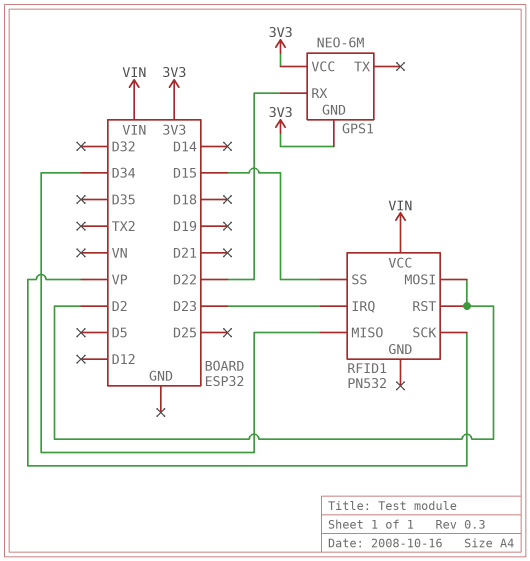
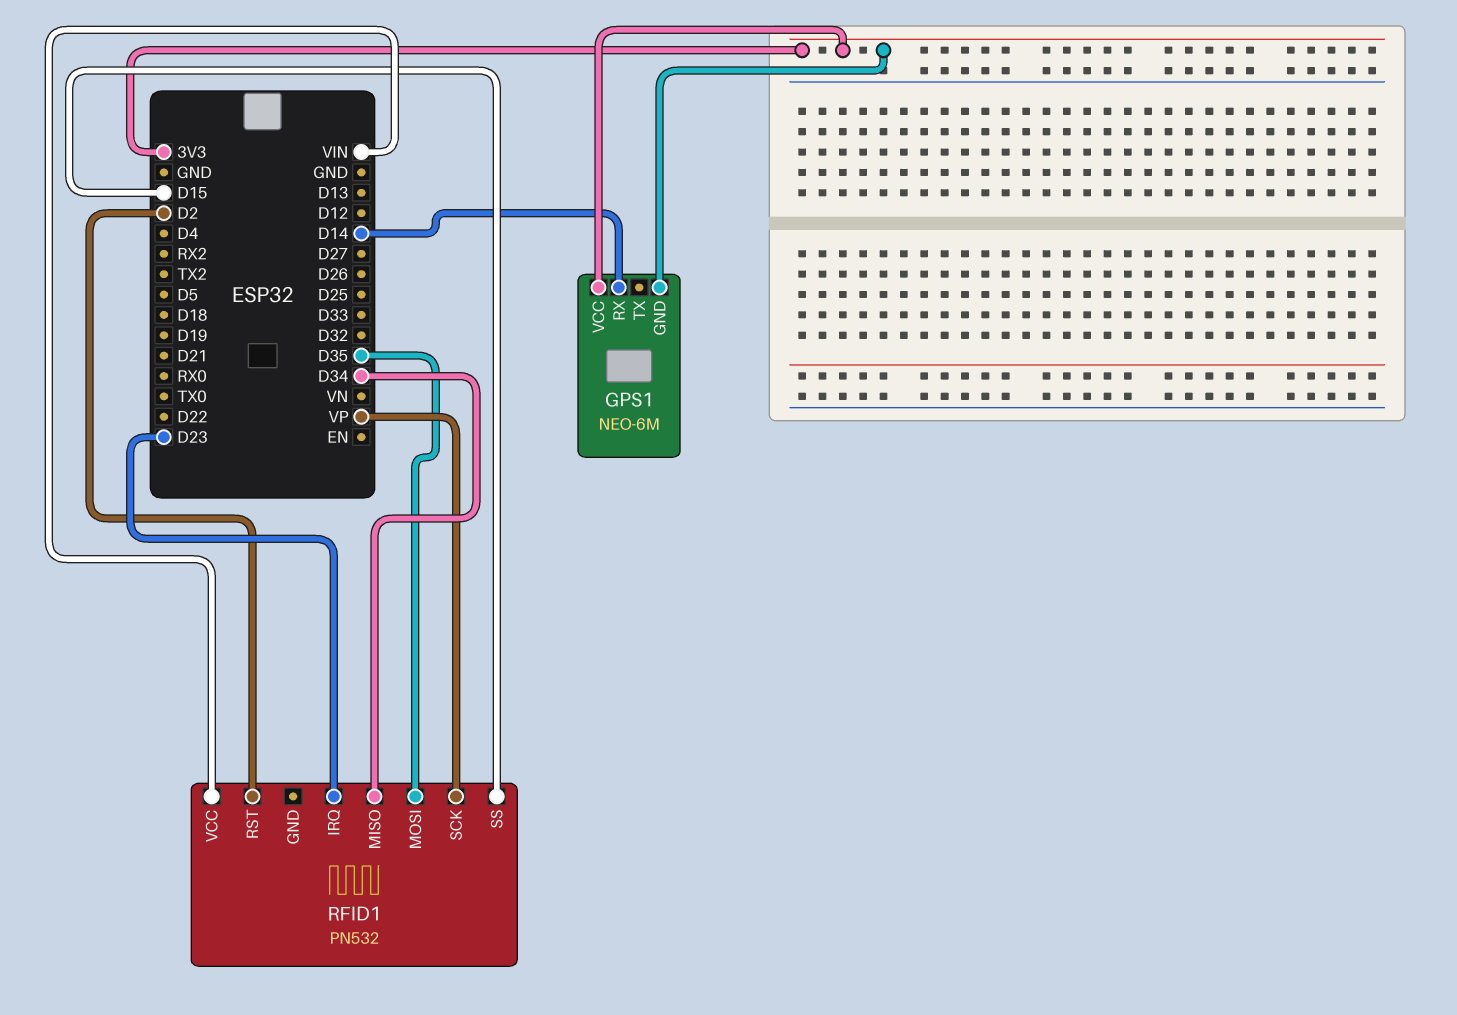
GPS1 pin RX: D22 -> D14
RFID1 pin MOSI: D2 -> D35

